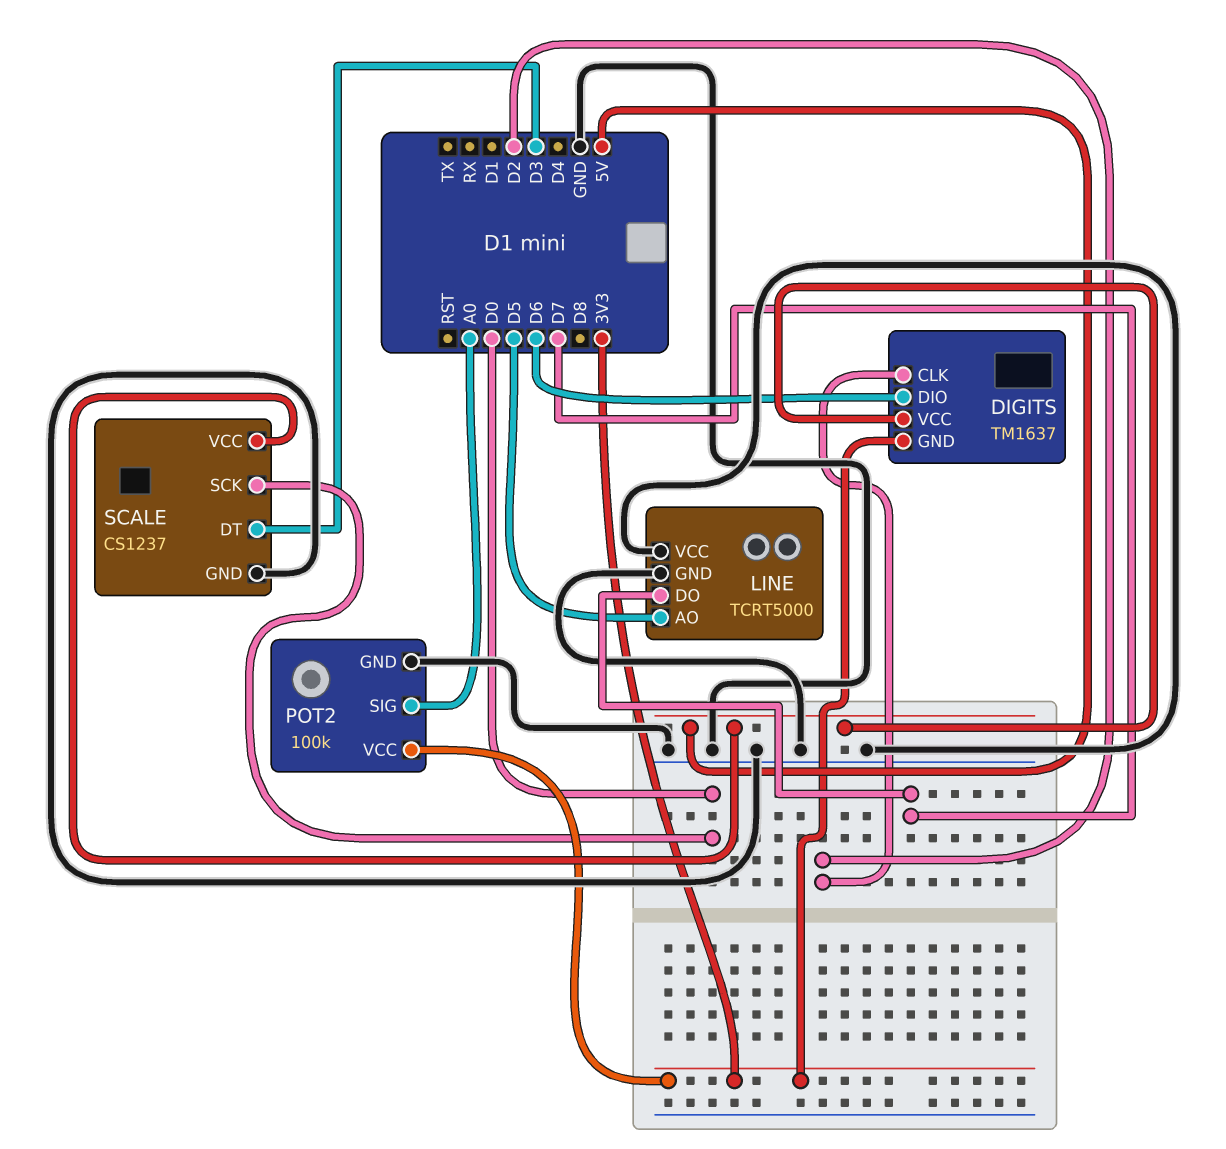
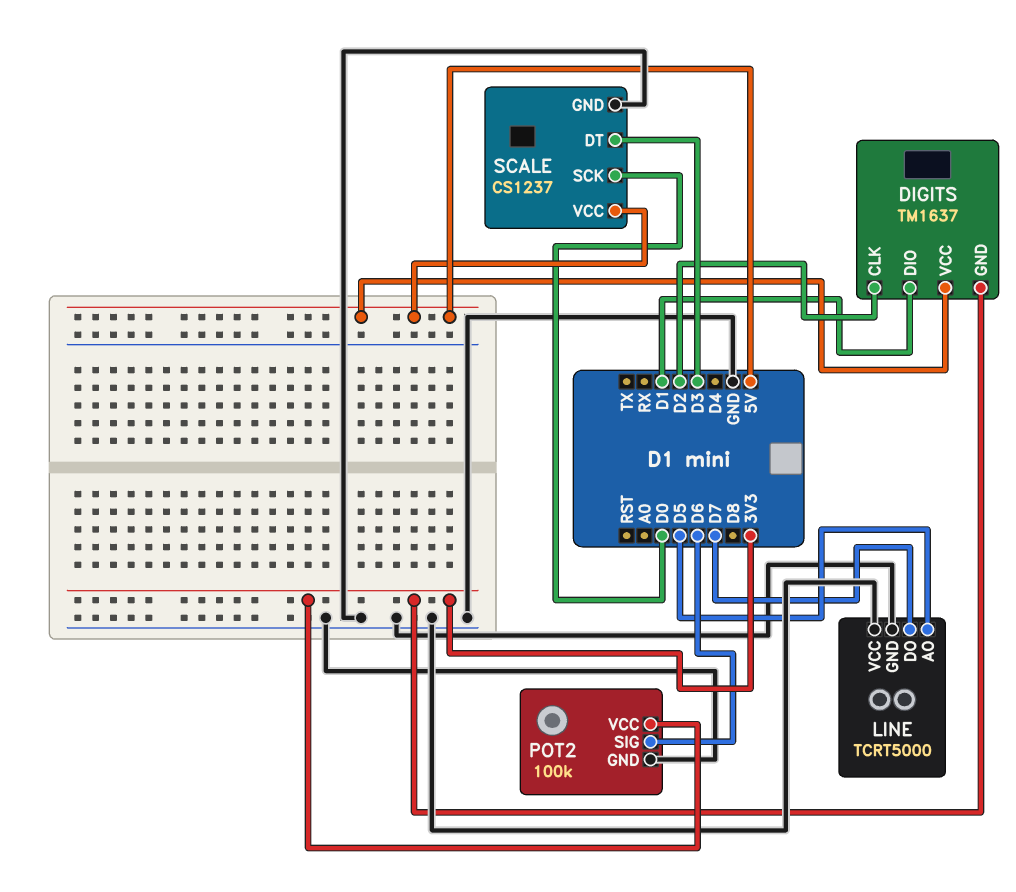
DIGITS pin DIO: D6 -> D1
POT2 pin SIG: A0 -> D6

